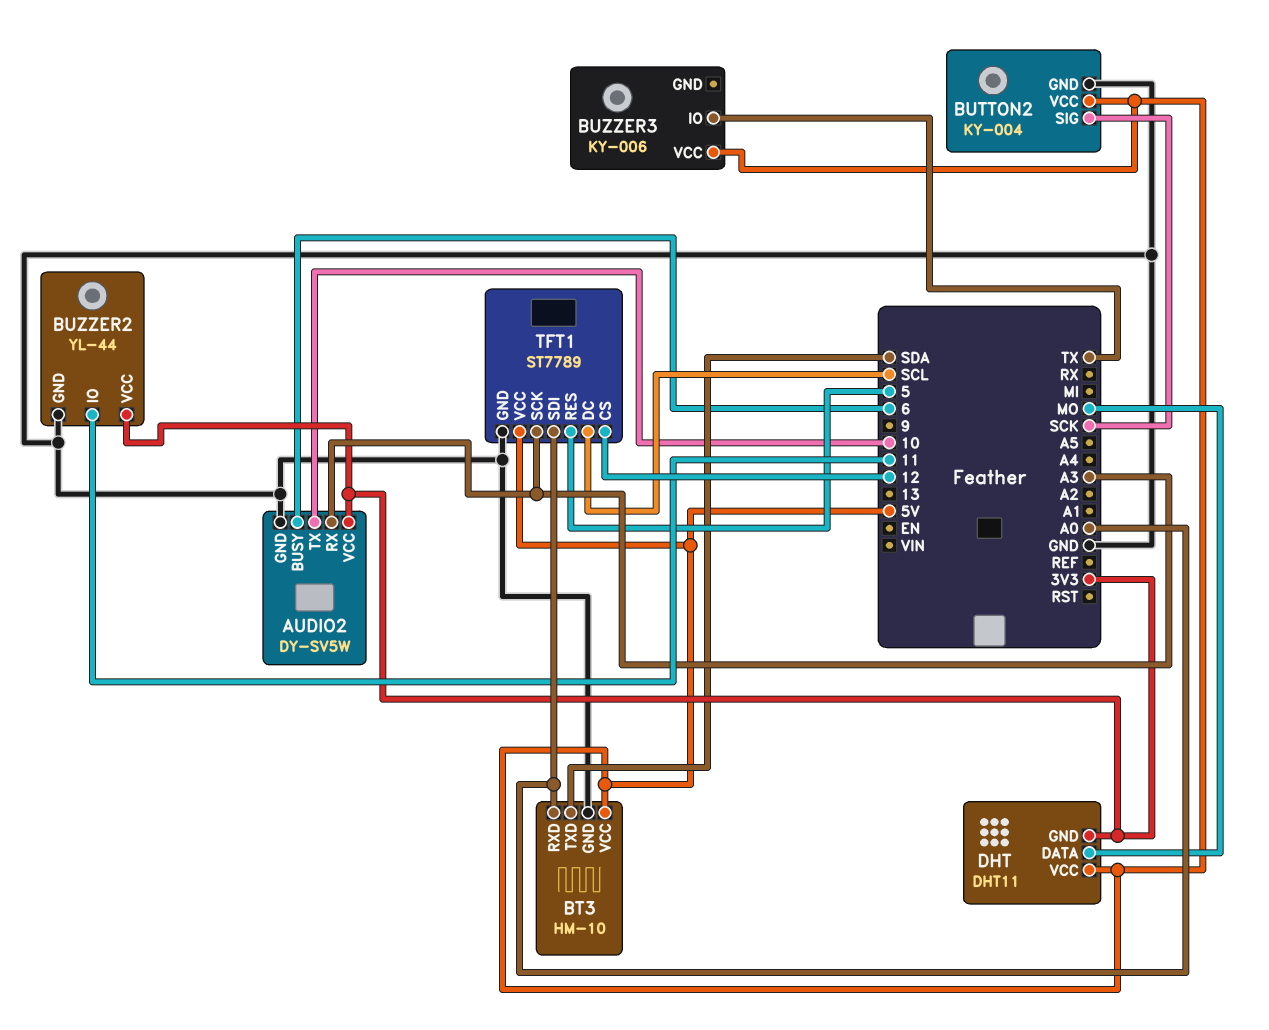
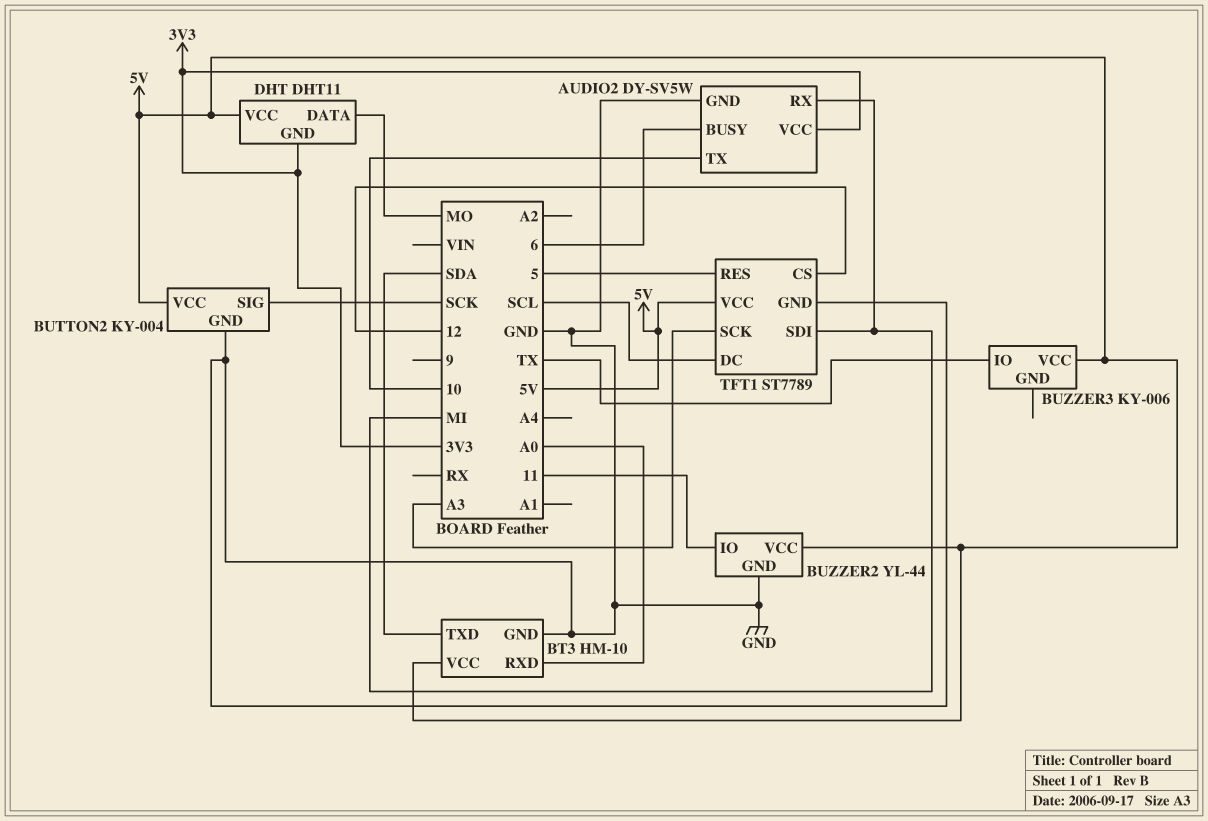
AUDIO2 pin RX: A3 -> MI
BUZZER2 pin VCC: 3V3 -> 5V
TFT1 pin SDI: A0 -> MI

